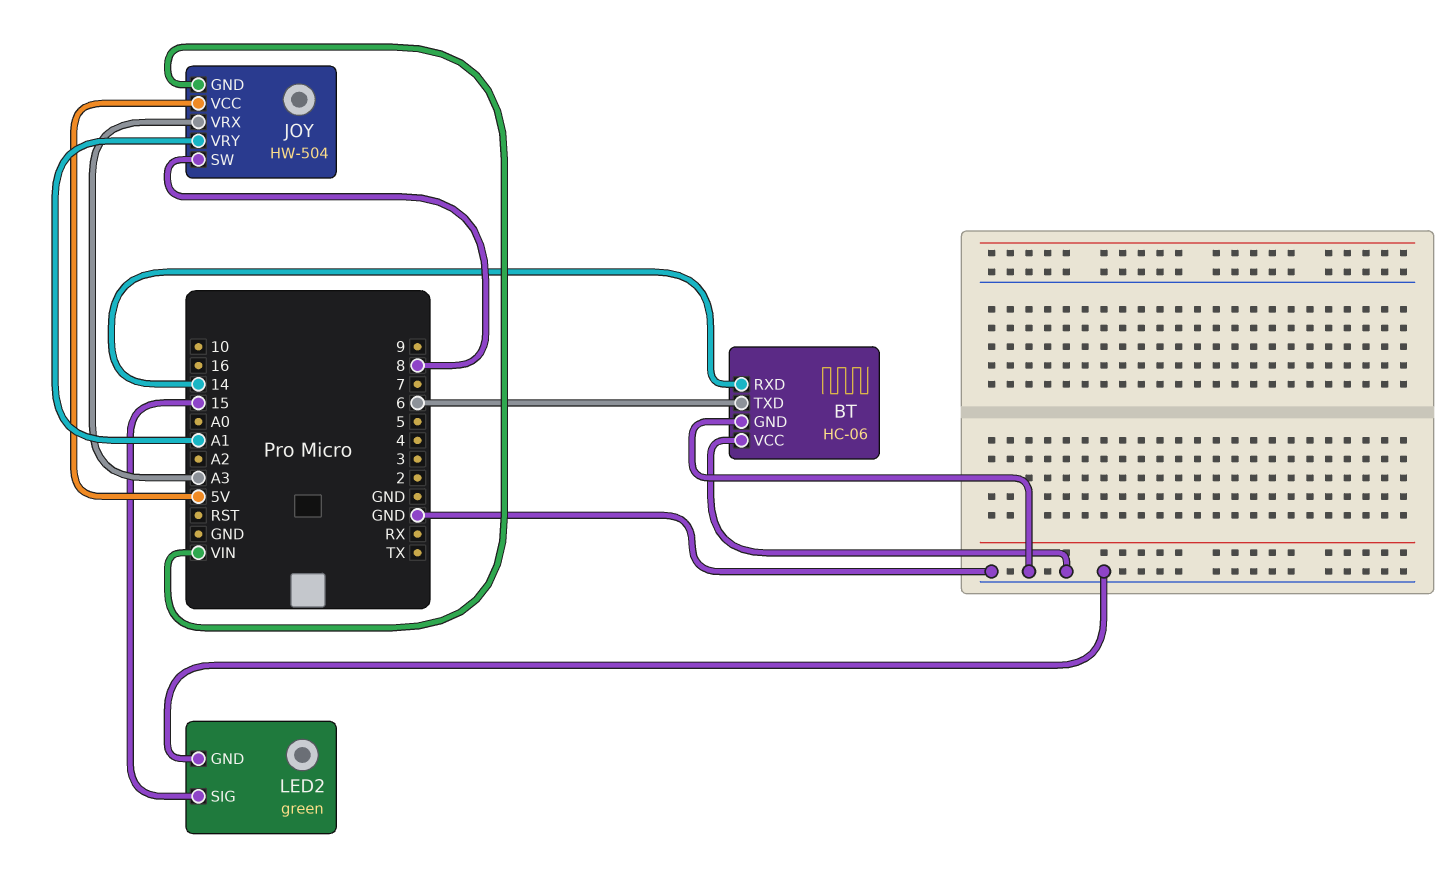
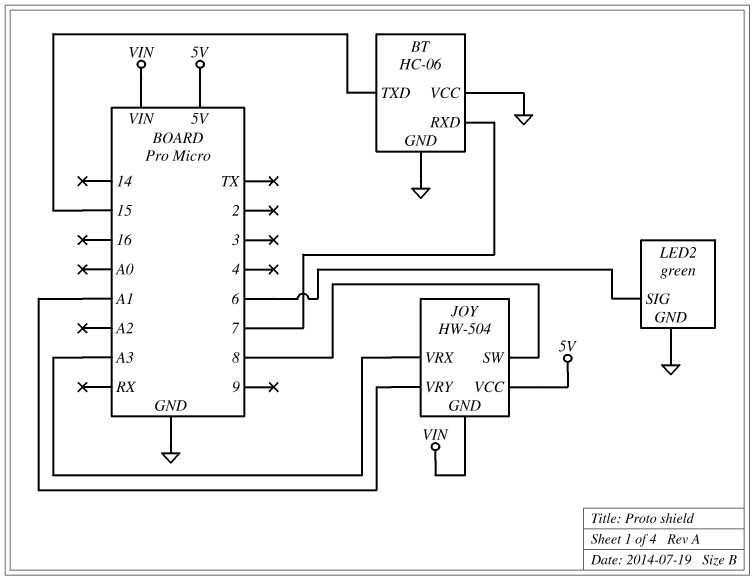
BT pin RXD: 14 -> 7
BT pin TXD: 6 -> 15
LED2 pin SIG: 15 -> 6

